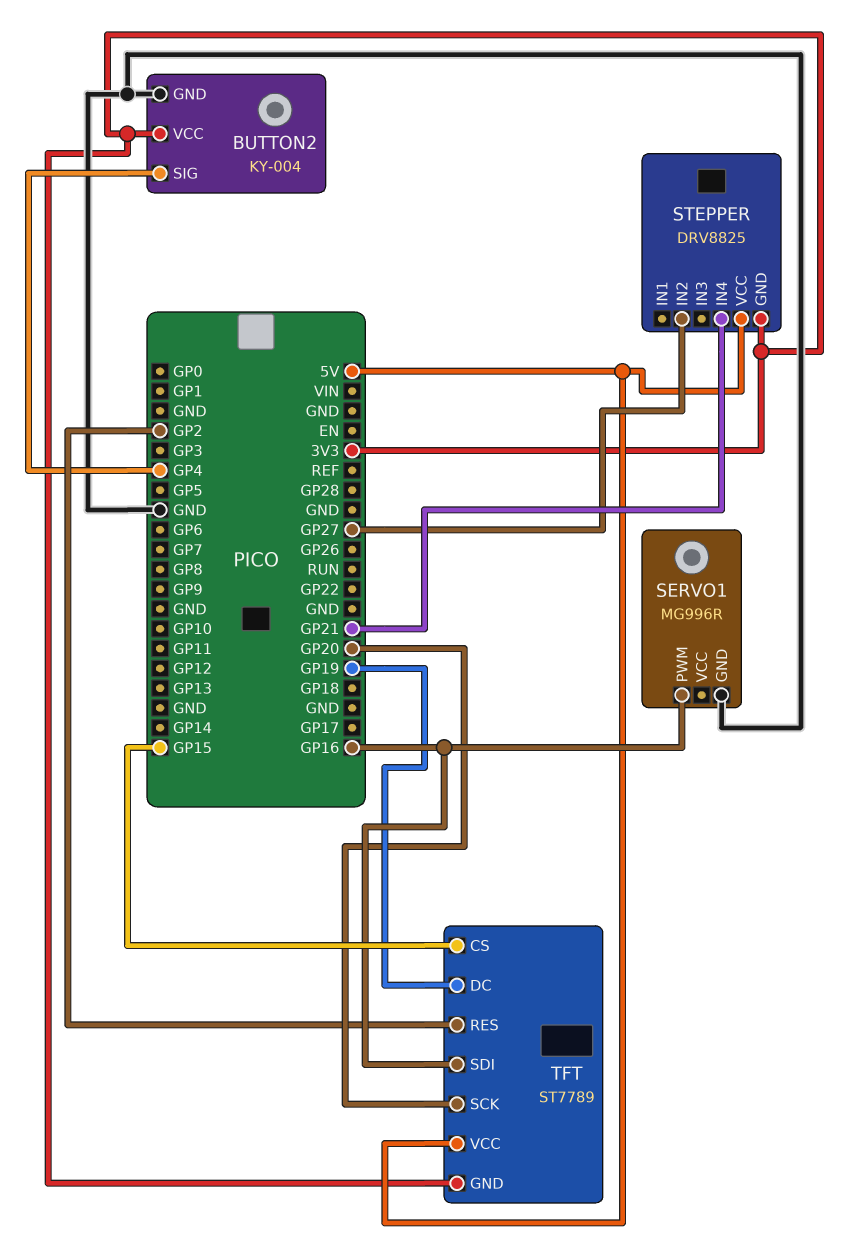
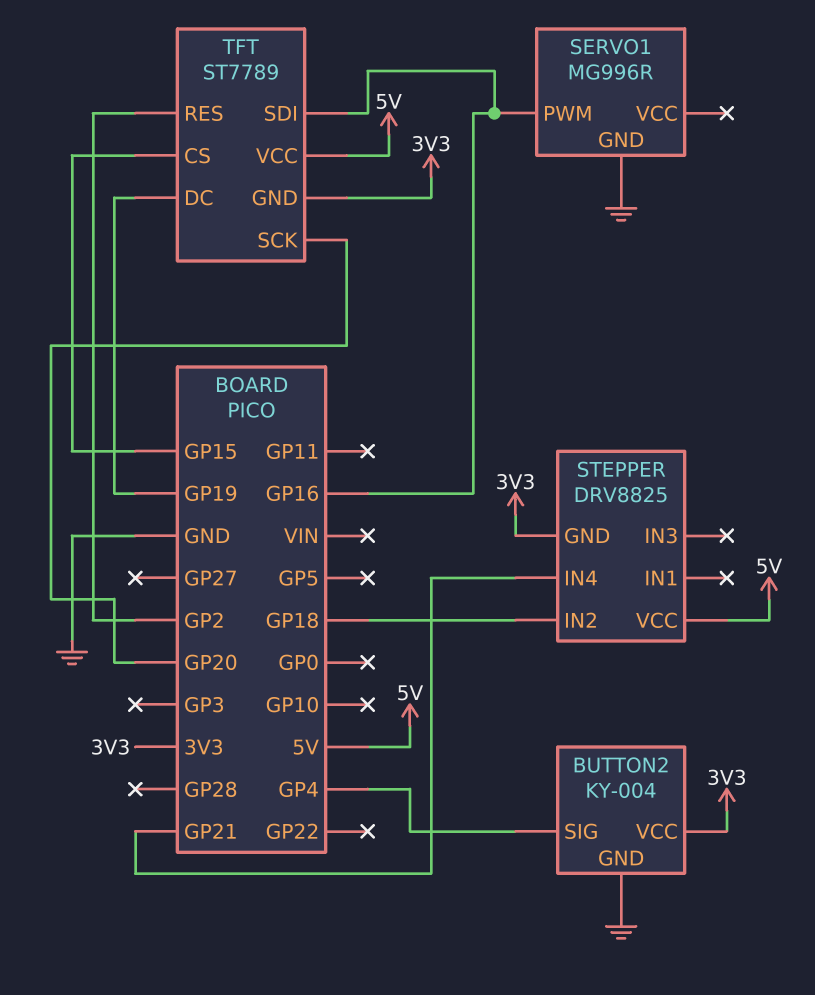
STEPPER pin IN2: GP27 -> GP18

